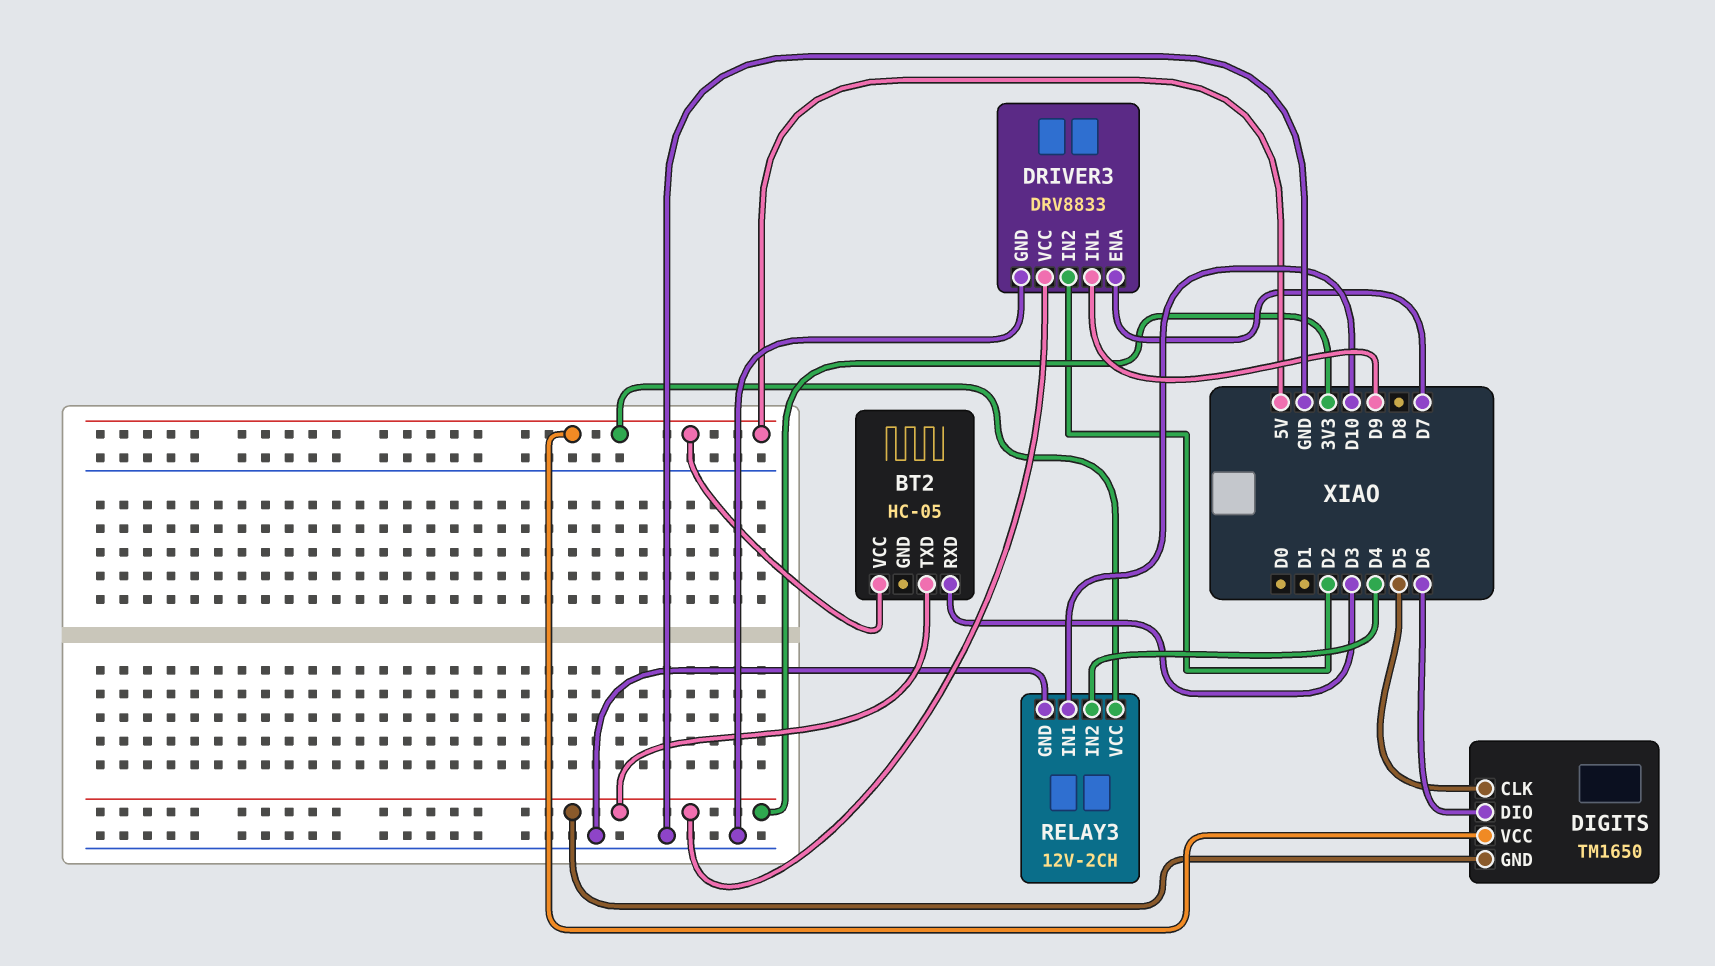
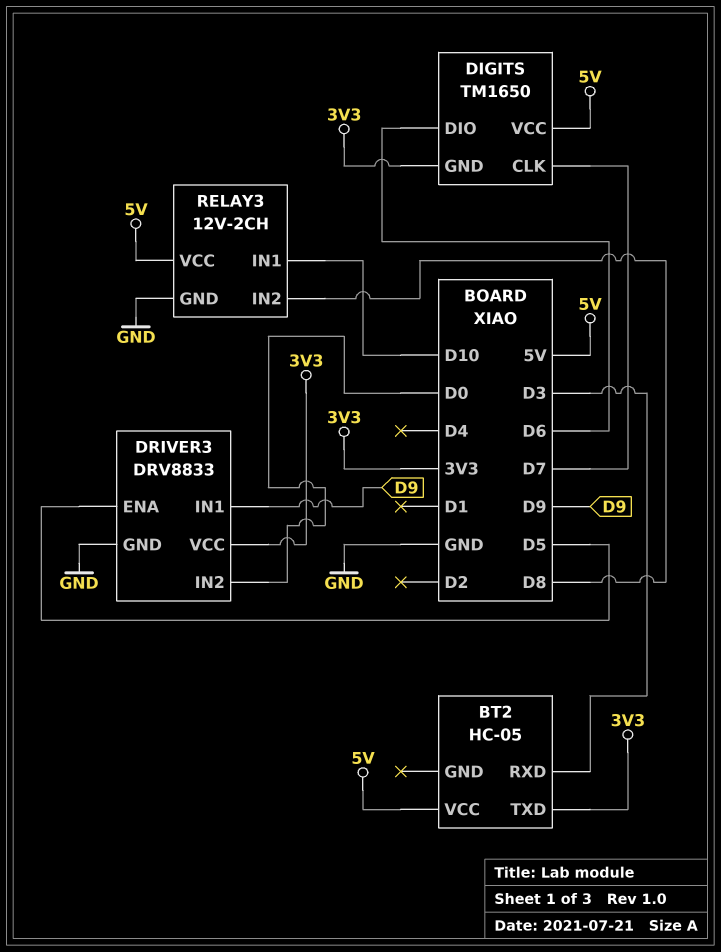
DIGITS pin CLK: D5 -> D7
DRIVER3 pin ENA: D7 -> D5
DRIVER3 pin IN2: D2 -> D0
RELAY3 pin IN2: D4 -> D8

